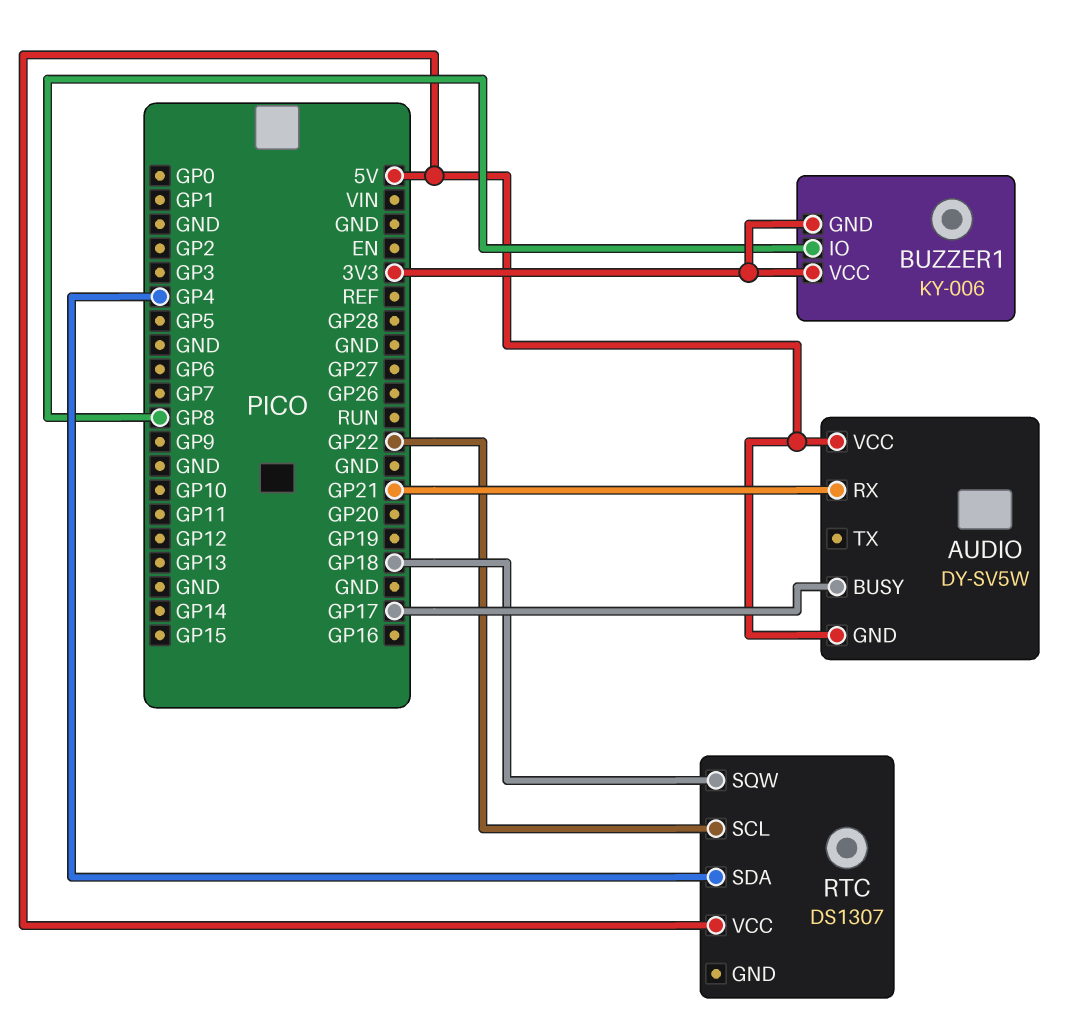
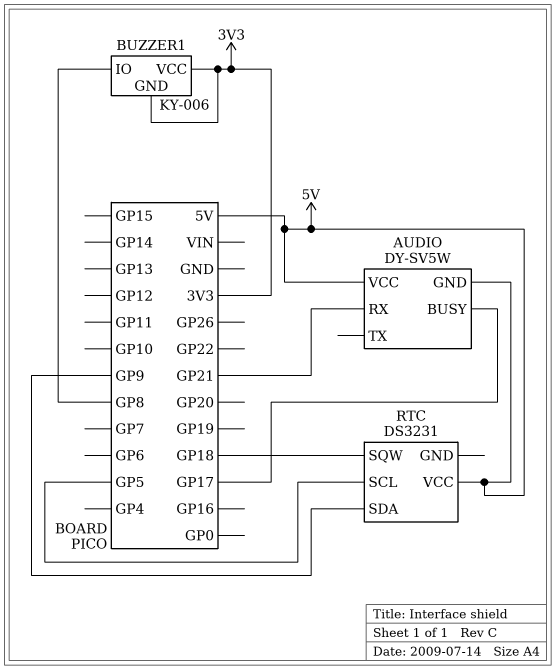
RTC: DS1307 -> DS3231
RTC pin SCL: GP22 -> GP5
RTC pin SDA: GP4 -> GP9

